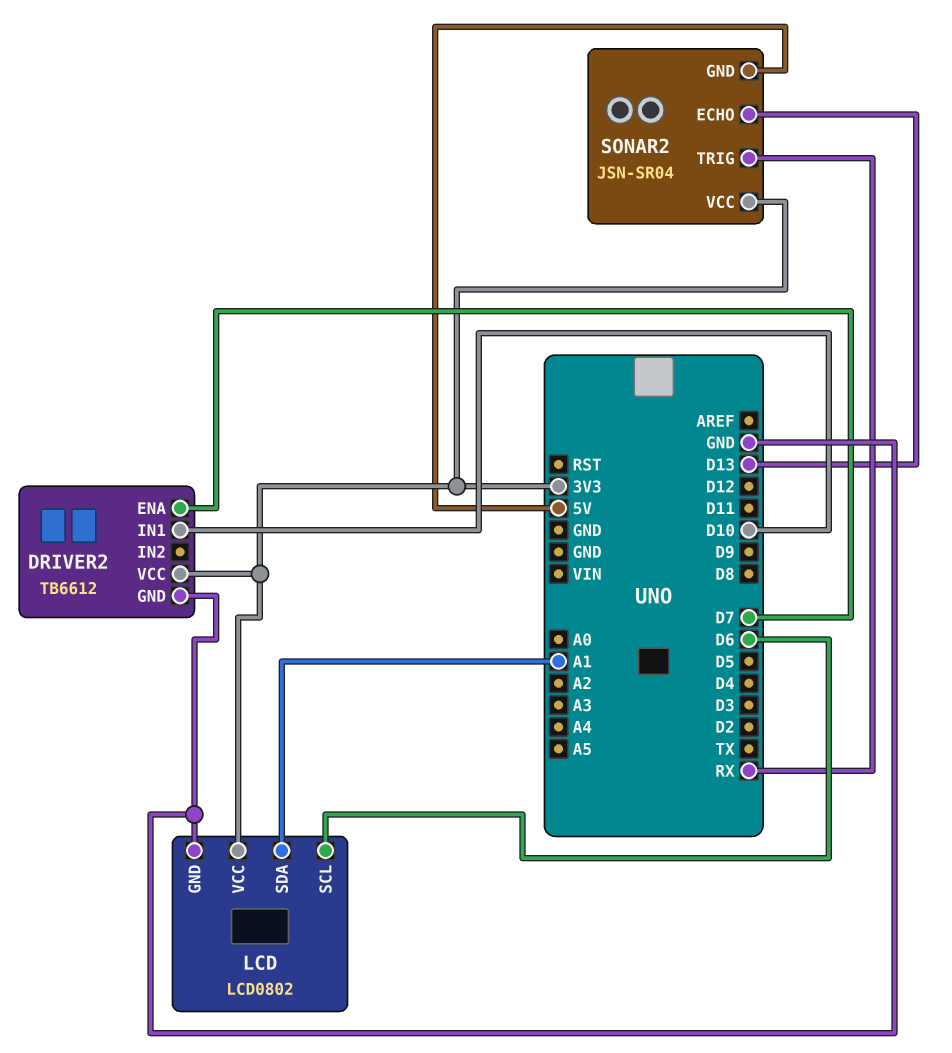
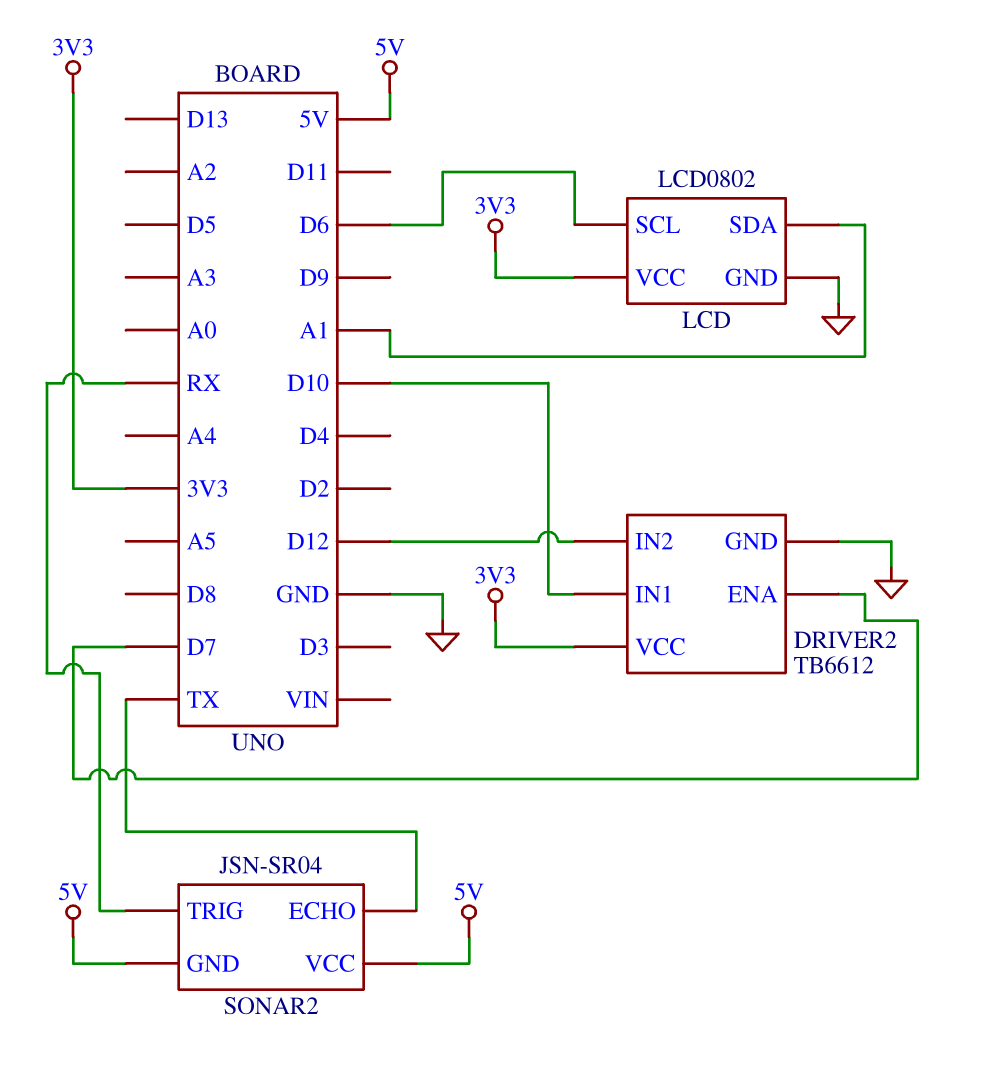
DRIVER2 pin IN2: none -> D12
SONAR2 pin ECHO: D13 -> TX
SONAR2 pin VCC: 3V3 -> 5V

